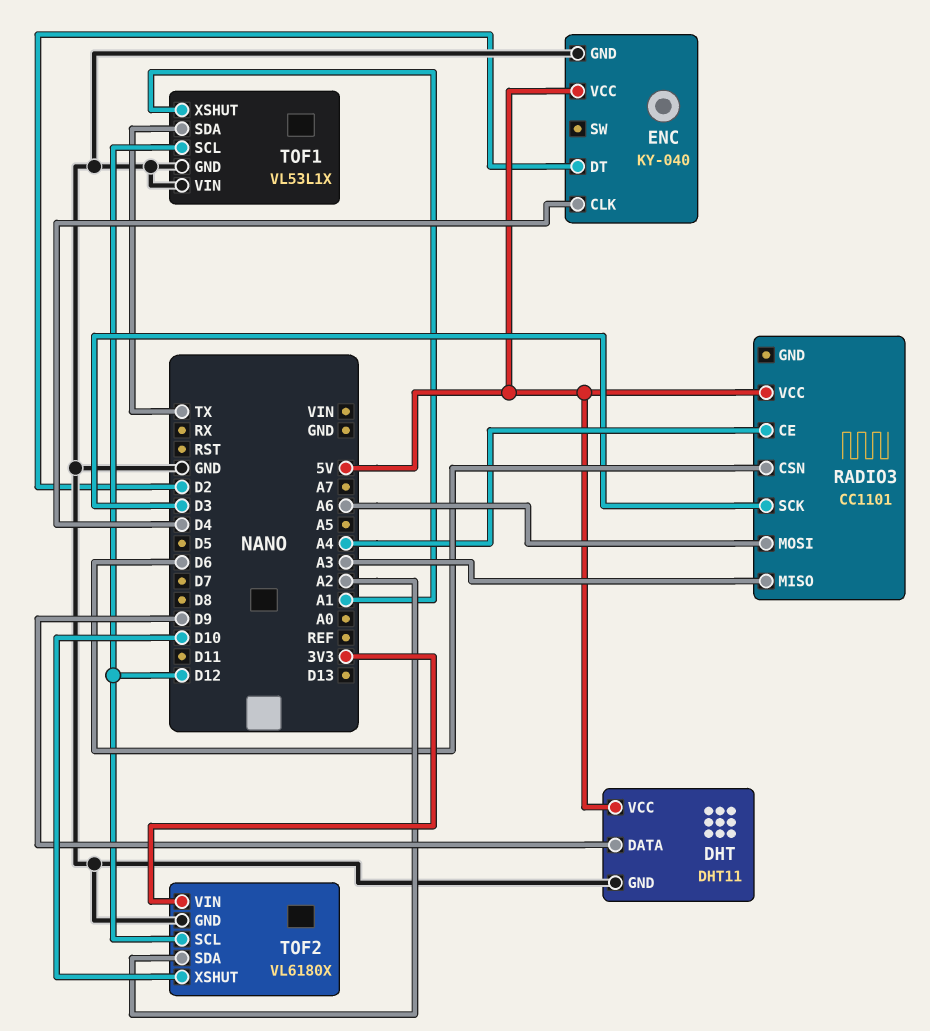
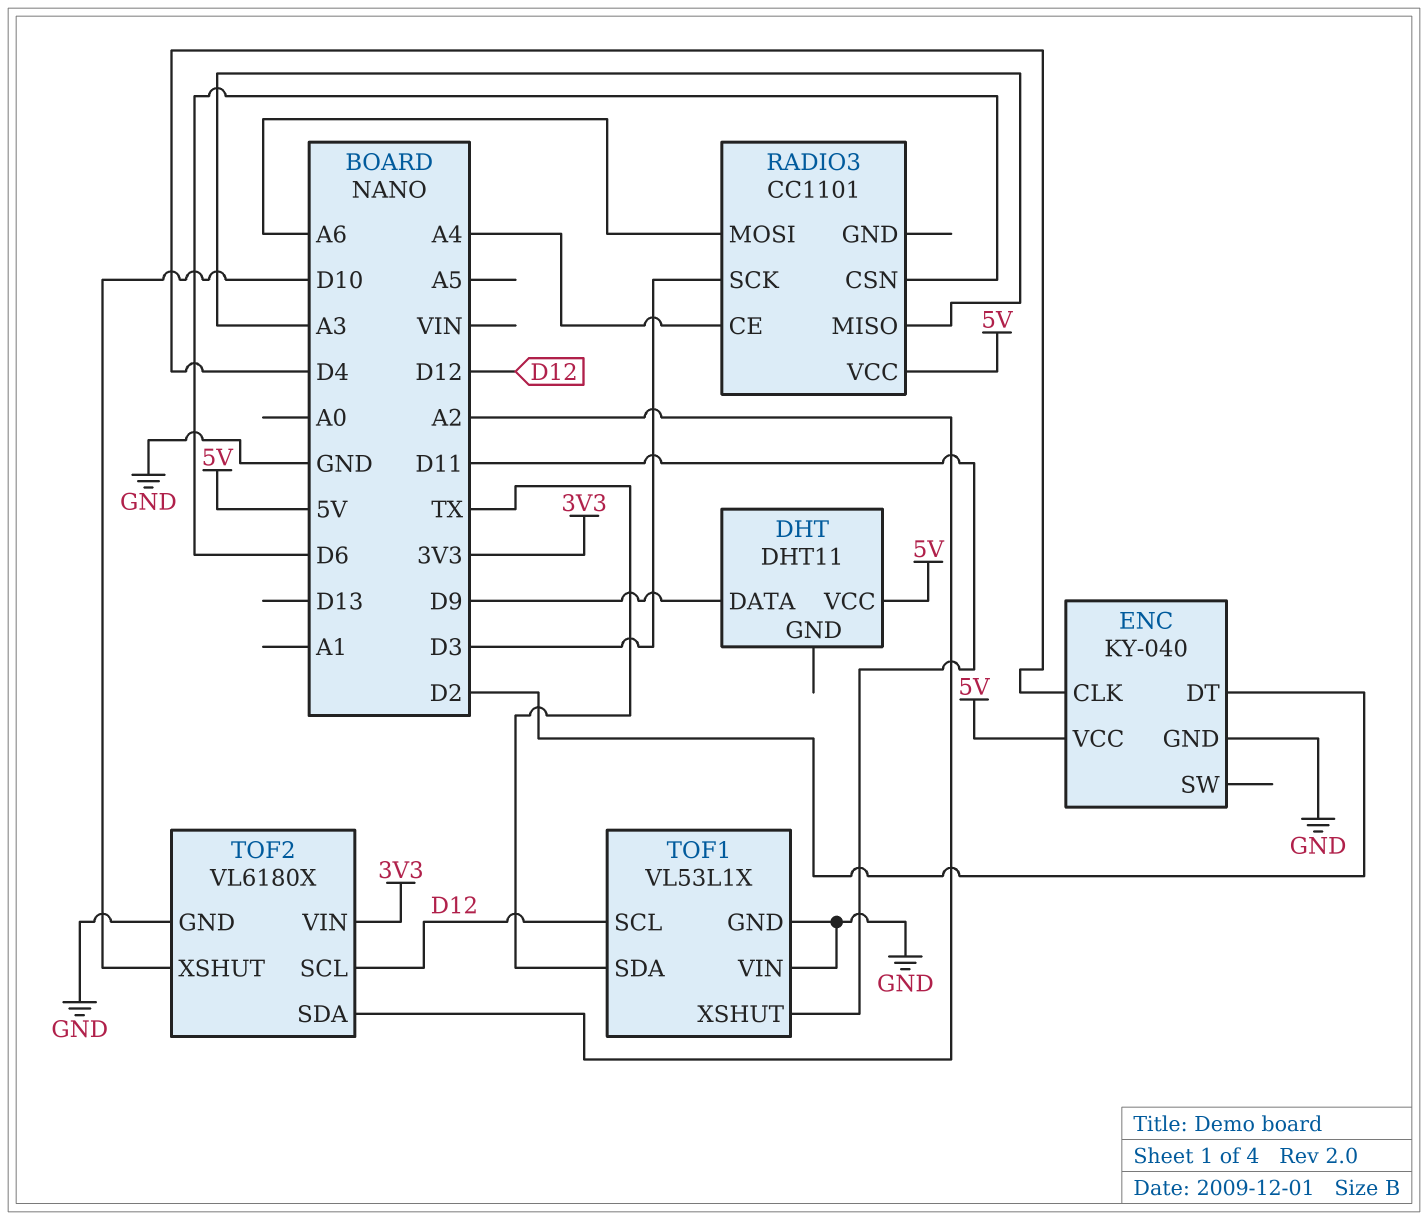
DHT pin GND: GND -> none
TOF1 pin XSHUT: A1 -> D11

